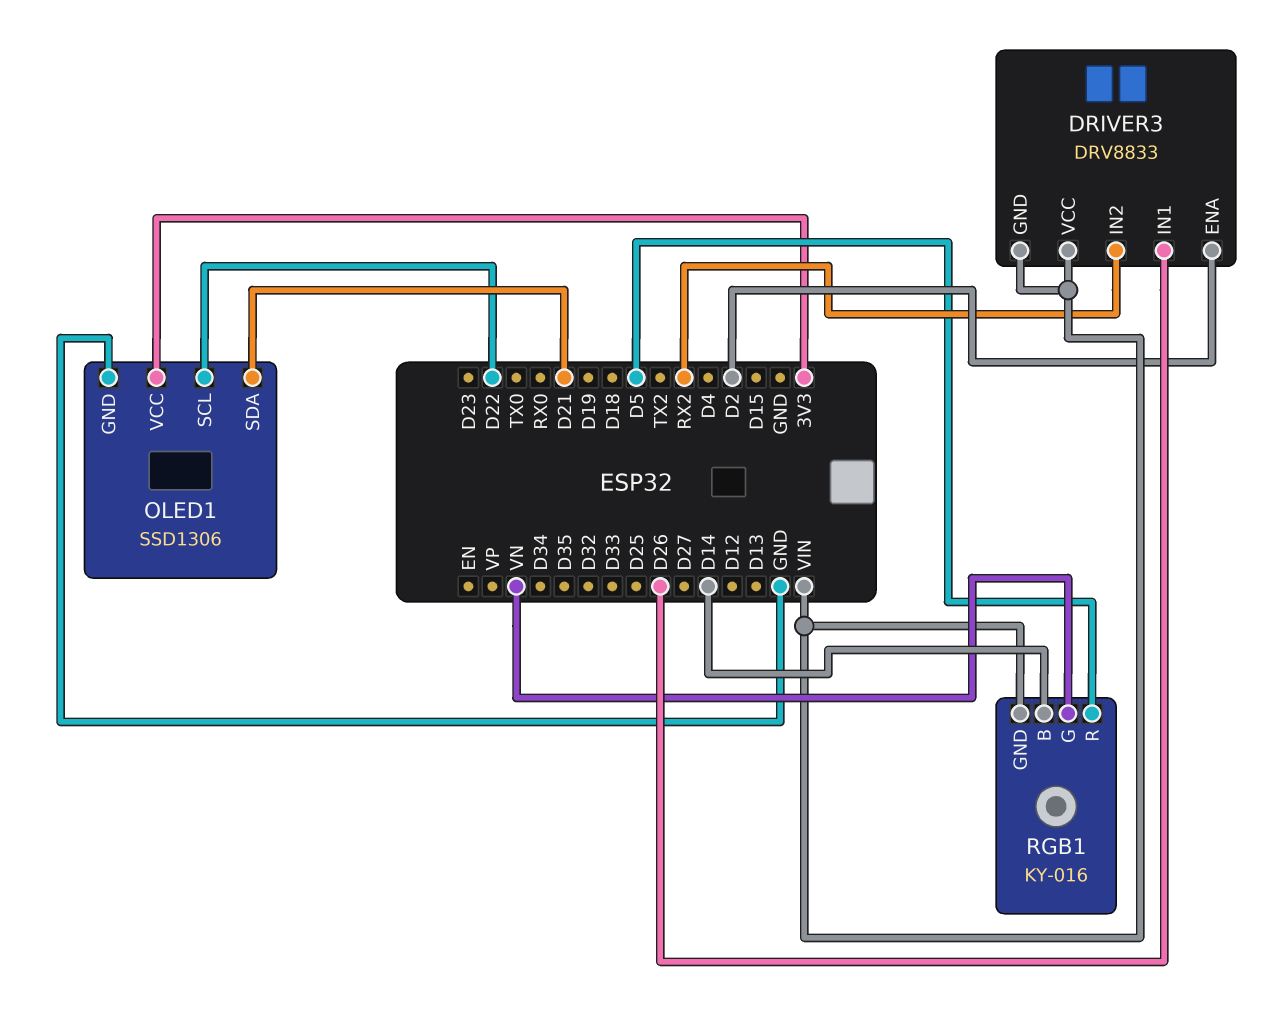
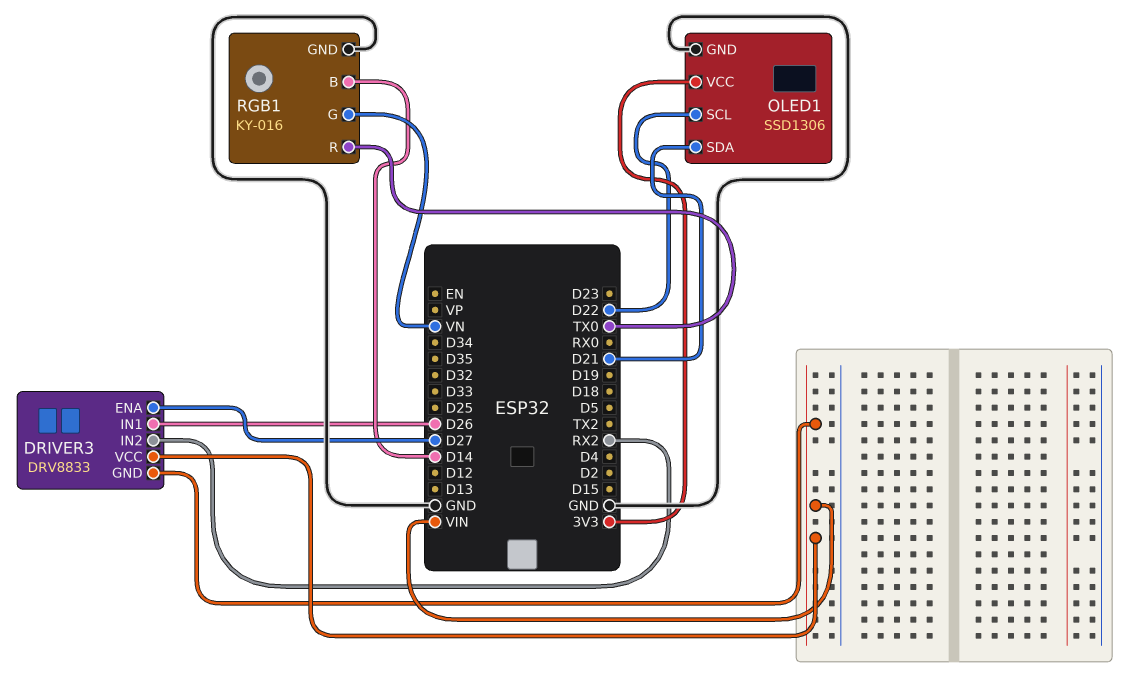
DRIVER3 pin ENA: D2 -> D27
RGB1 pin GND: VIN -> GND
RGB1 pin R: D5 -> TX0

